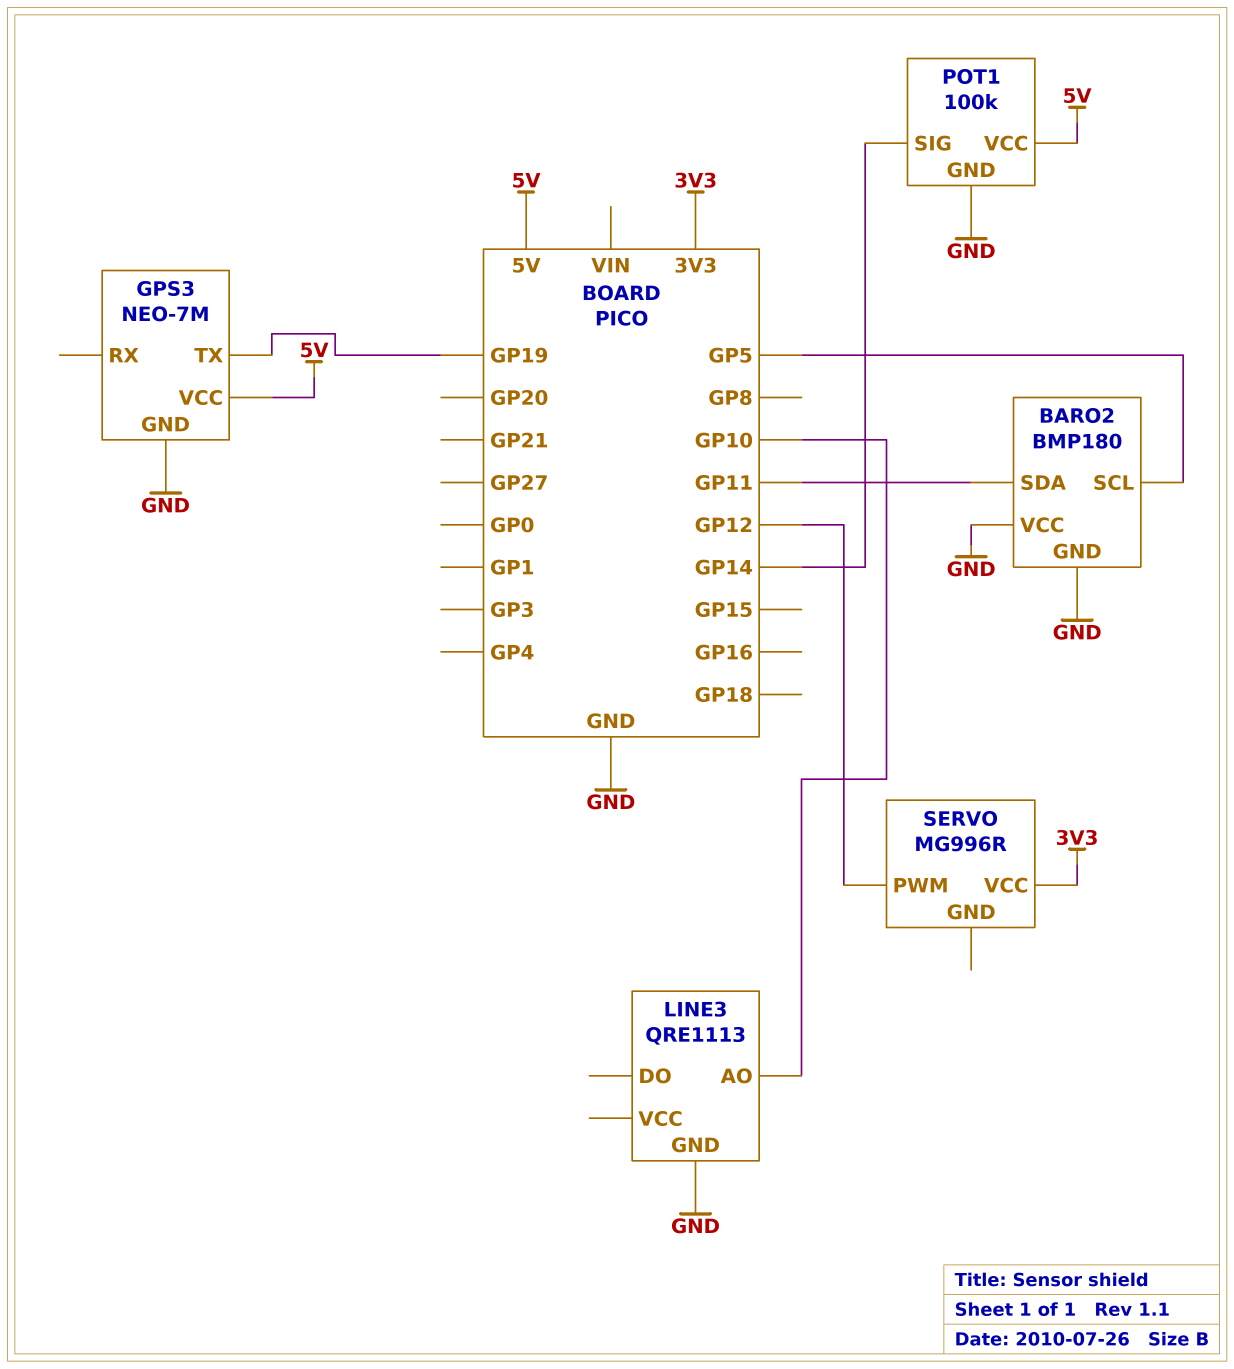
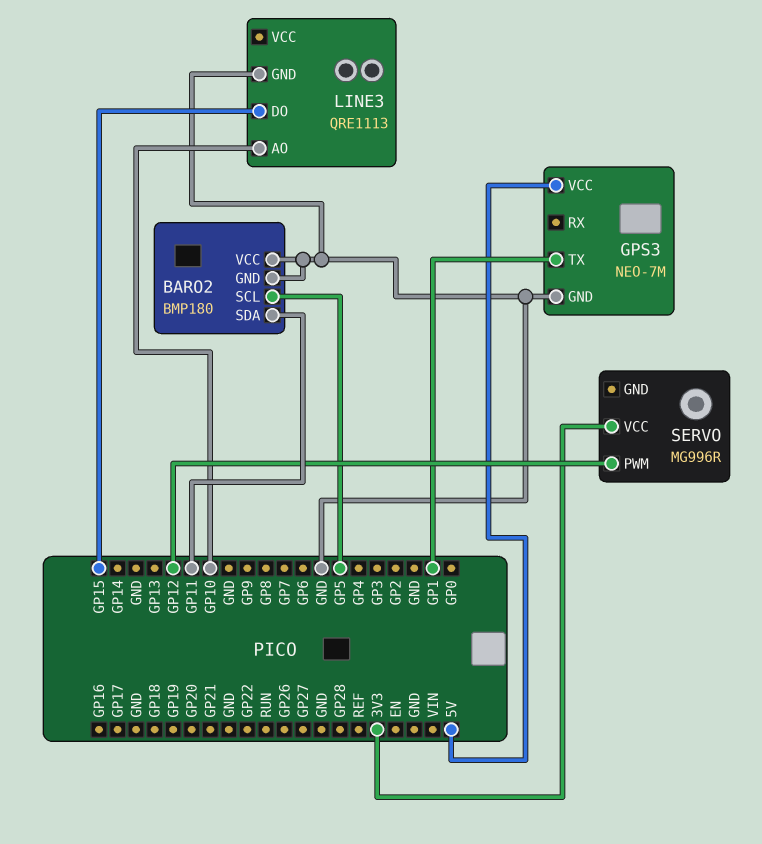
GPS3 pin TX: GP19 -> GP1
LINE3 pin DO: none -> GP15
POT1: 100k -> none
POT1 pin GND: GND -> none
POT1 pin SIG: GP14 -> none
POT1 pin VCC: 5V -> none

